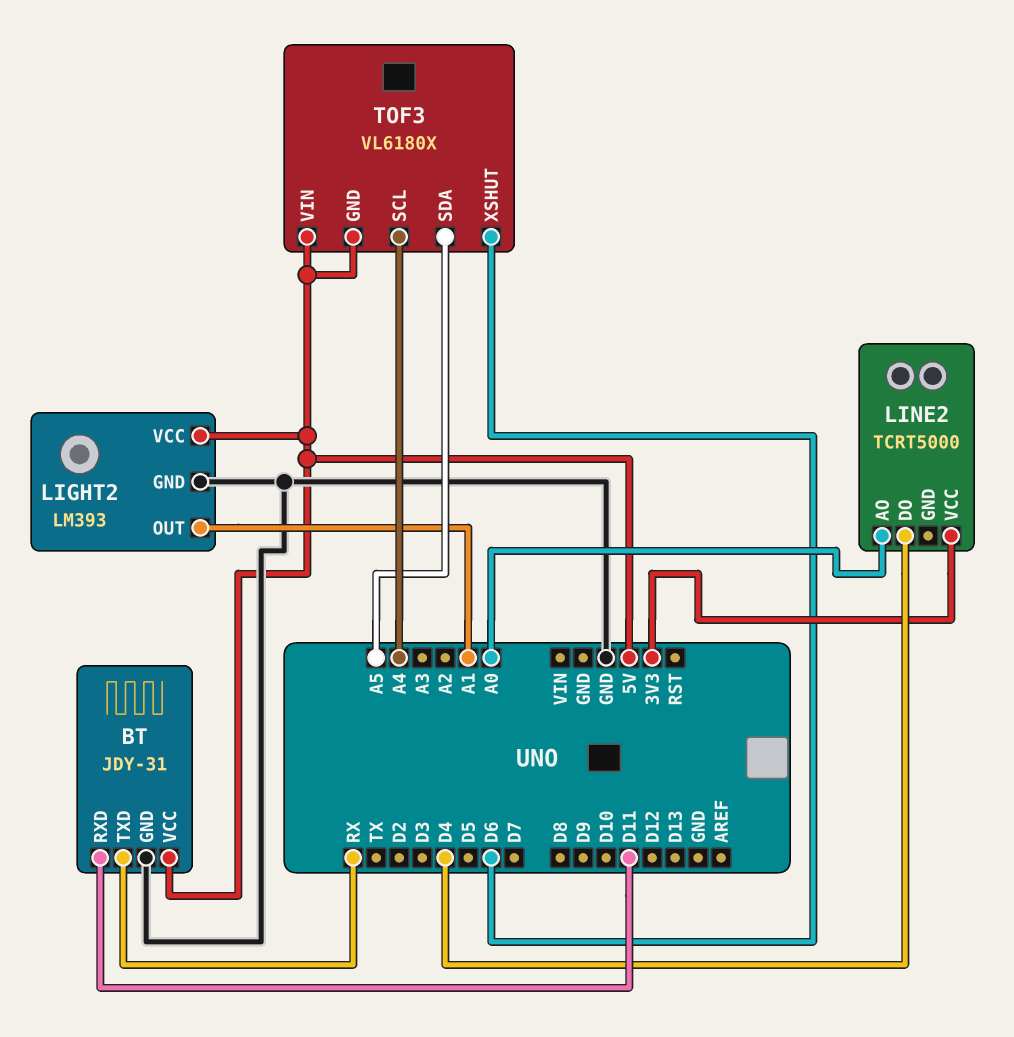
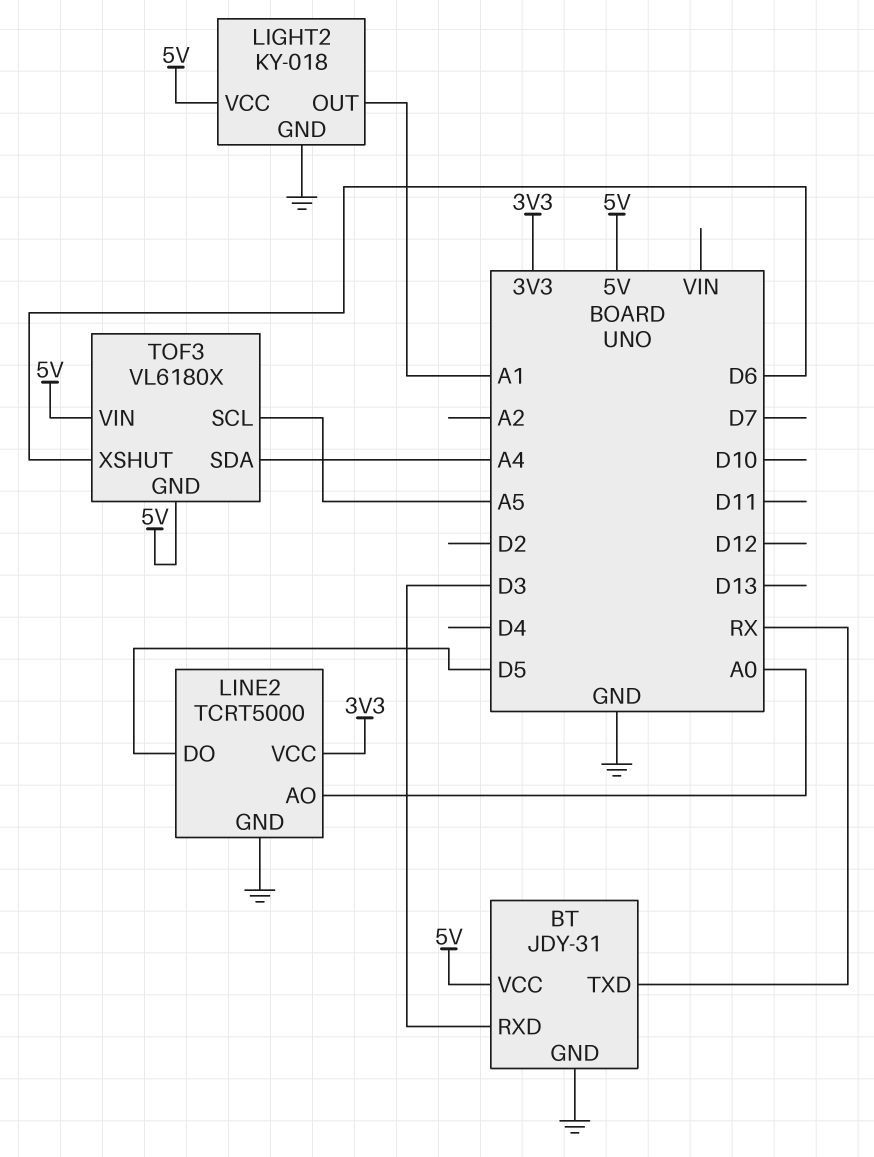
BT pin RXD: D11 -> D3
LIGHT2: LM393 -> KY-018
LINE2 pin DO: D4 -> D5
LINE2 pin GND: none -> GND
TOF3 pin SCL: A4 -> A5
TOF3 pin SDA: A5 -> A4

